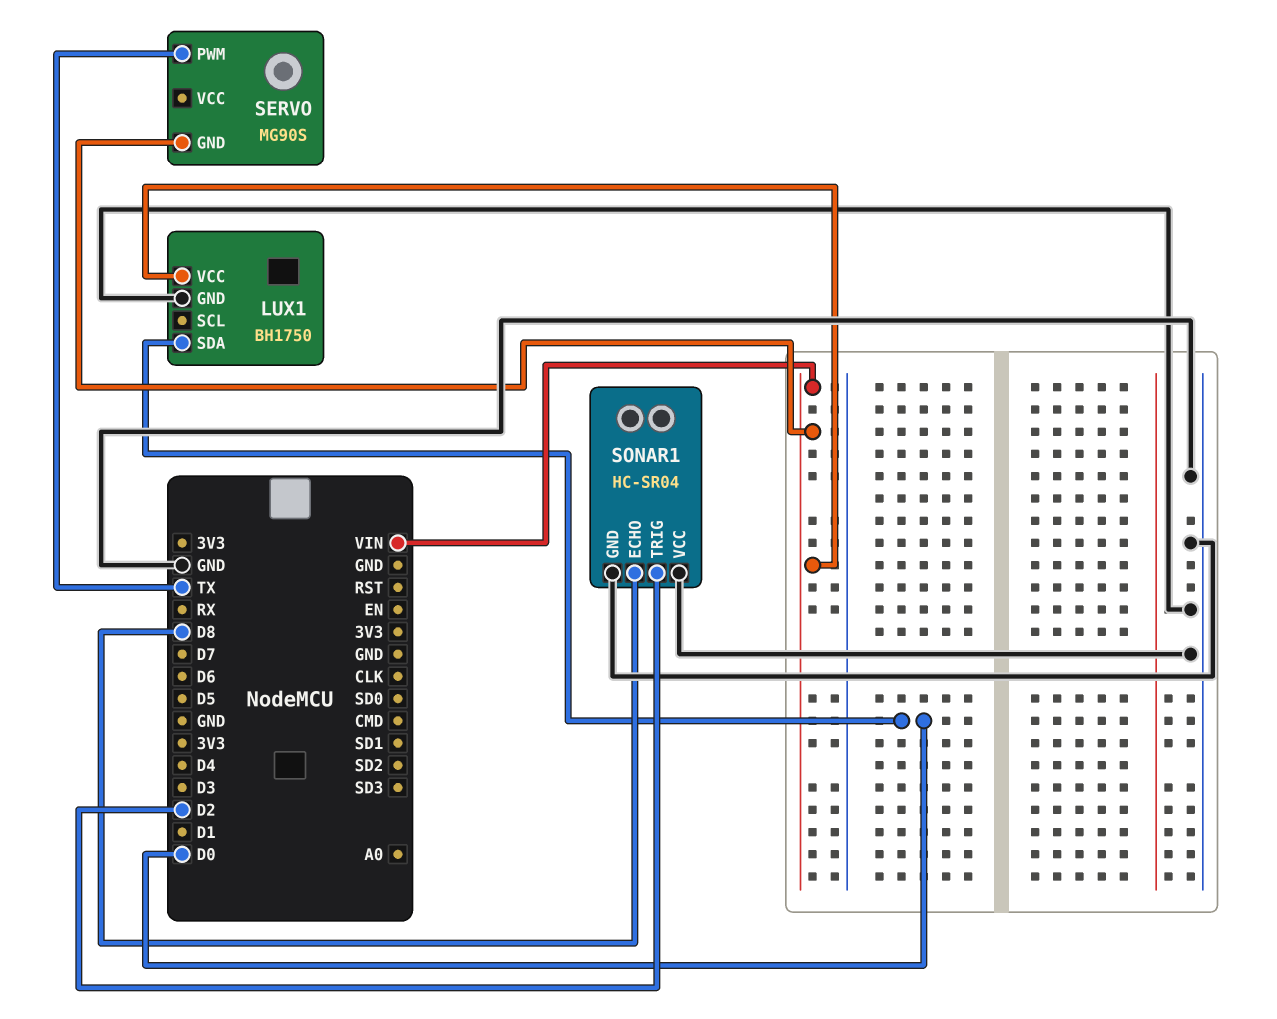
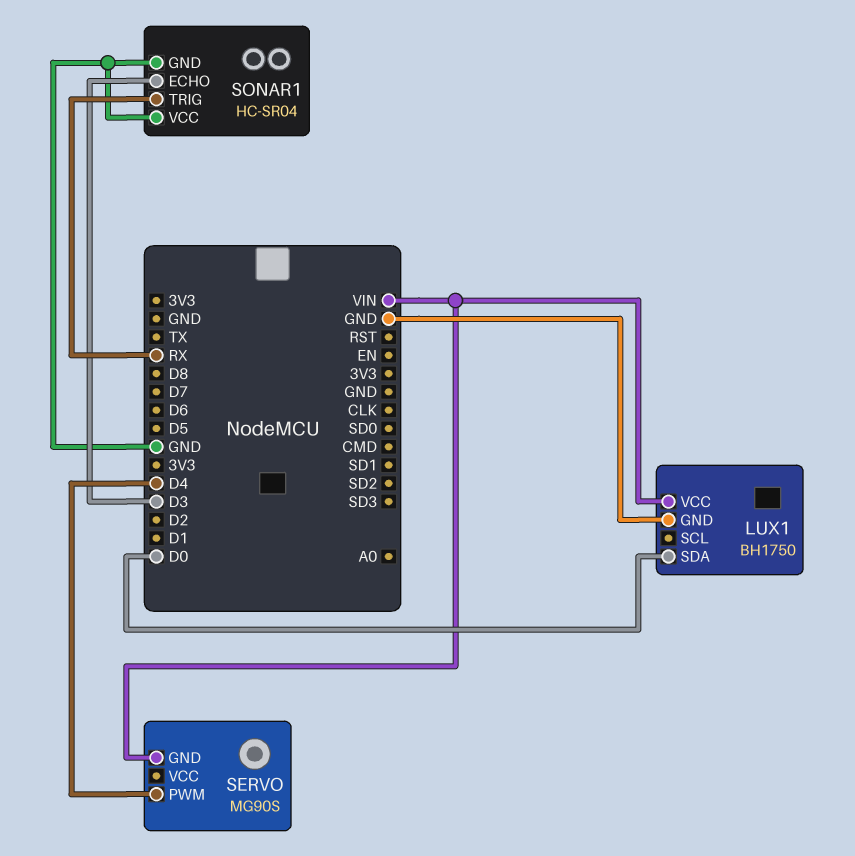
SERVO pin PWM: TX -> D4
SONAR1 pin ECHO: D8 -> D3
SONAR1 pin TRIG: D2 -> RX

